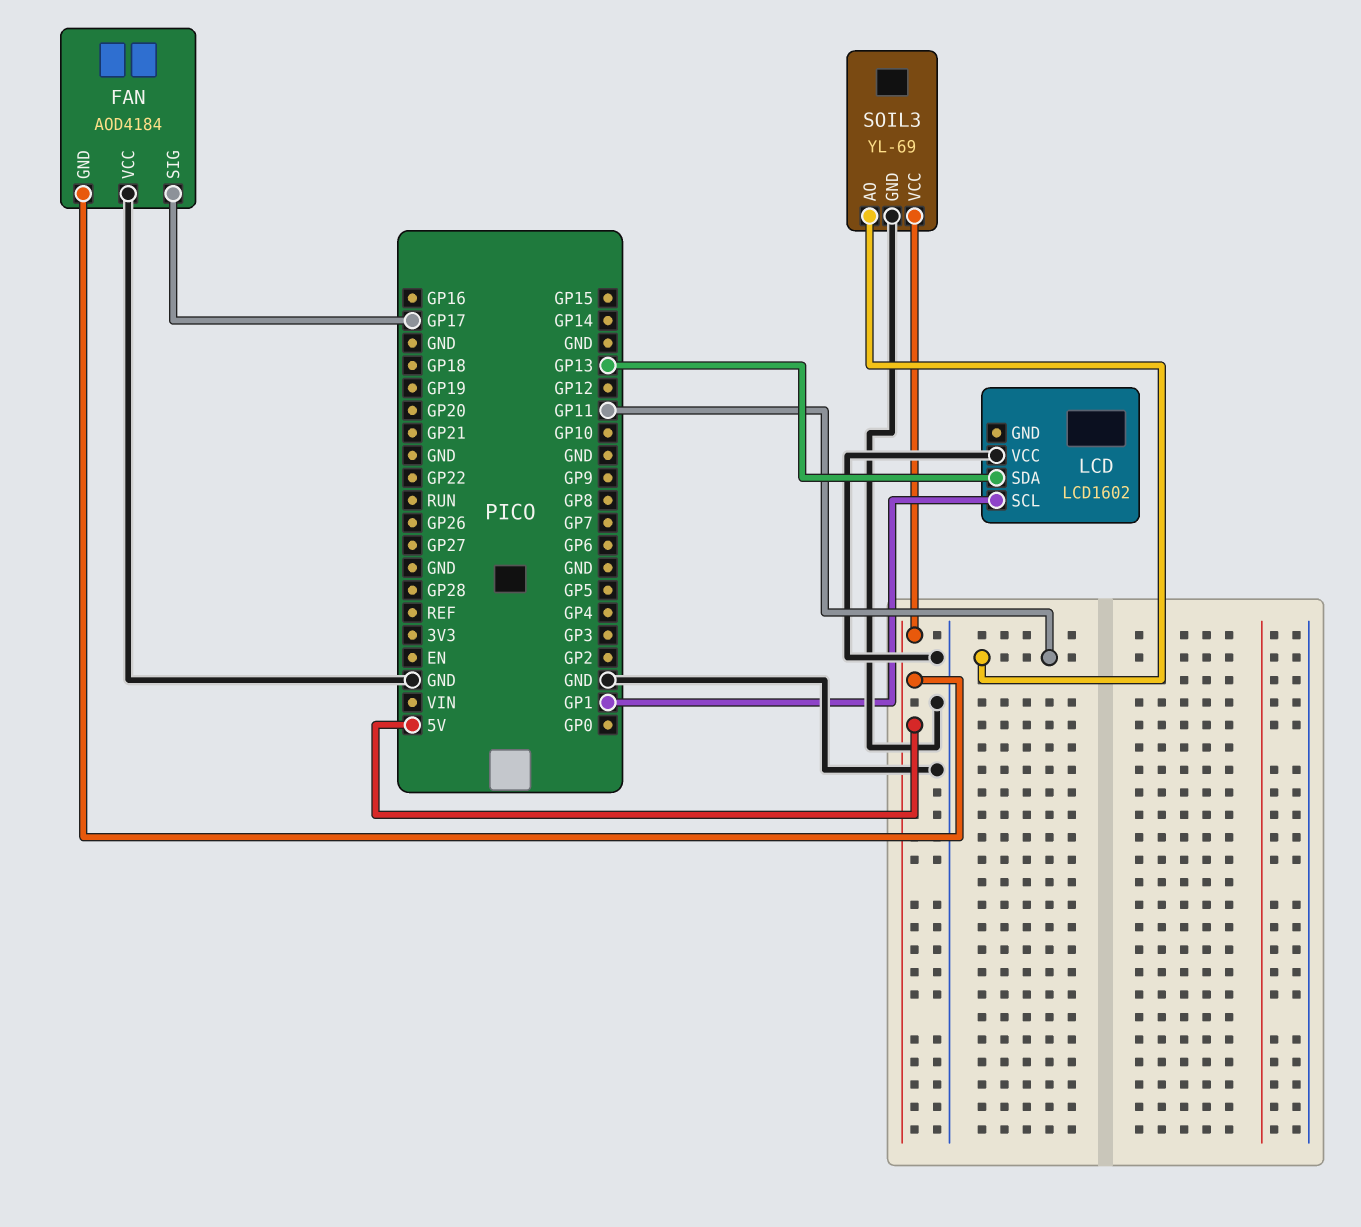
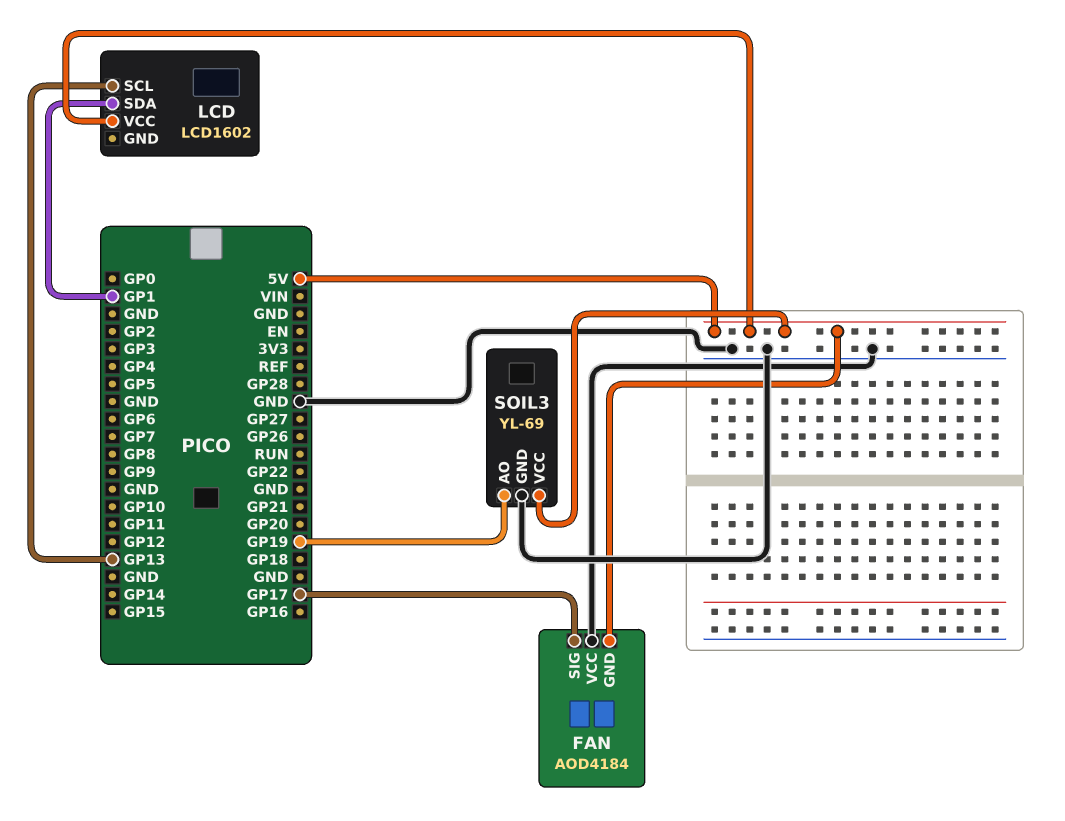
LCD pin SCL: GP1 -> GP13
LCD pin SDA: GP13 -> GP1
LCD pin VCC: GND -> 5V
SOIL3 pin AO: GP11 -> GP19

